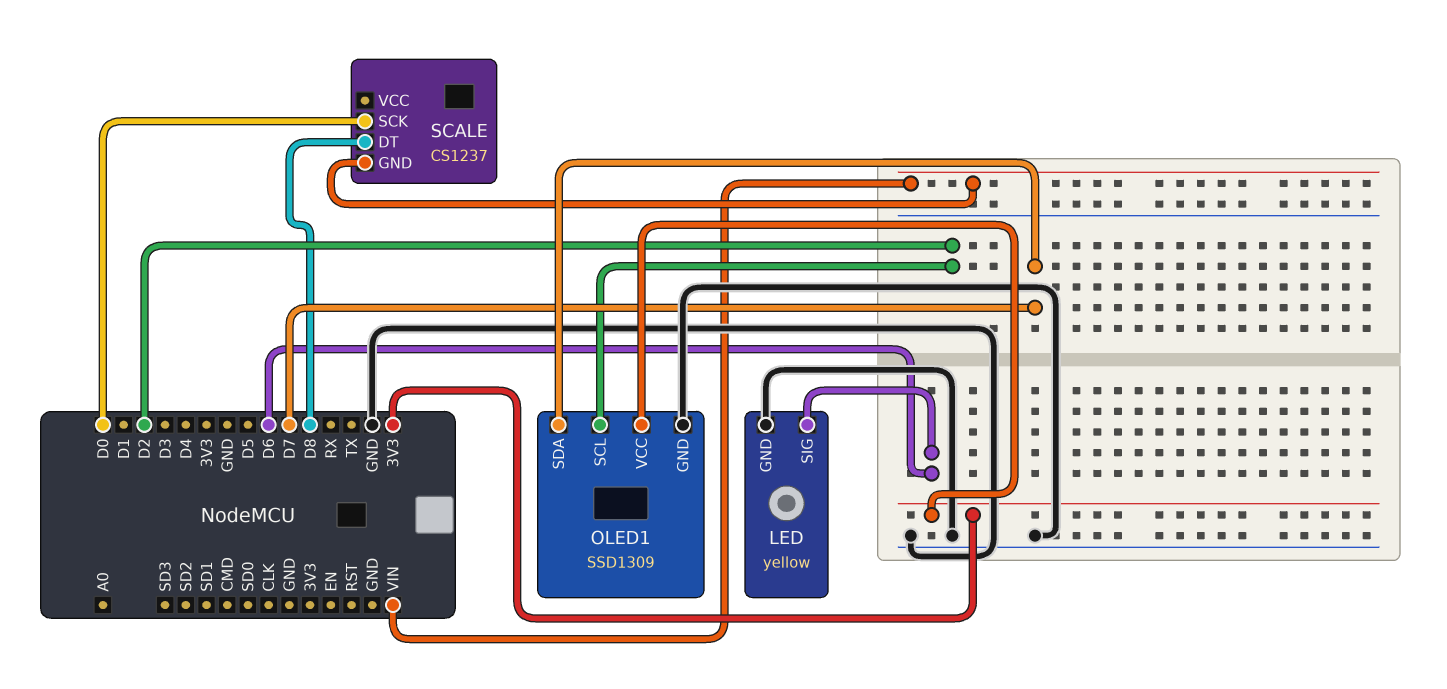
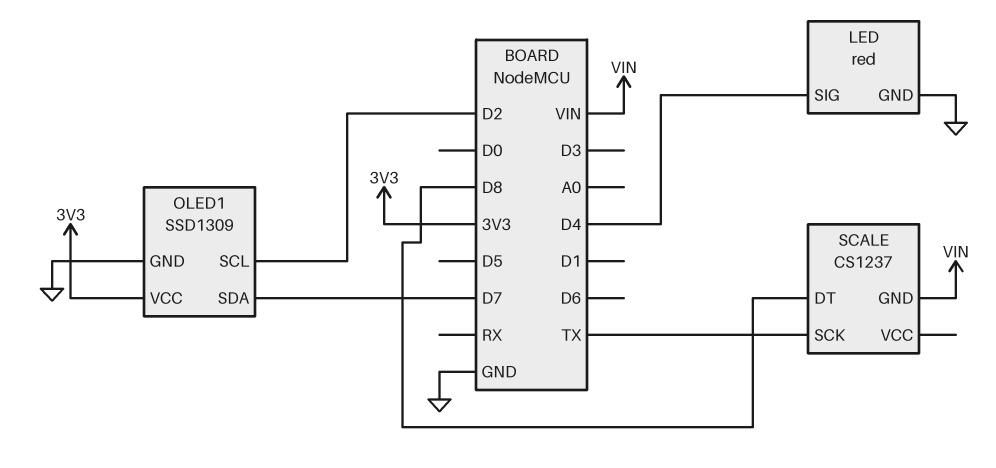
LED: yellow -> red
LED pin SIG: D6 -> D4
SCALE pin SCK: D0 -> TX

